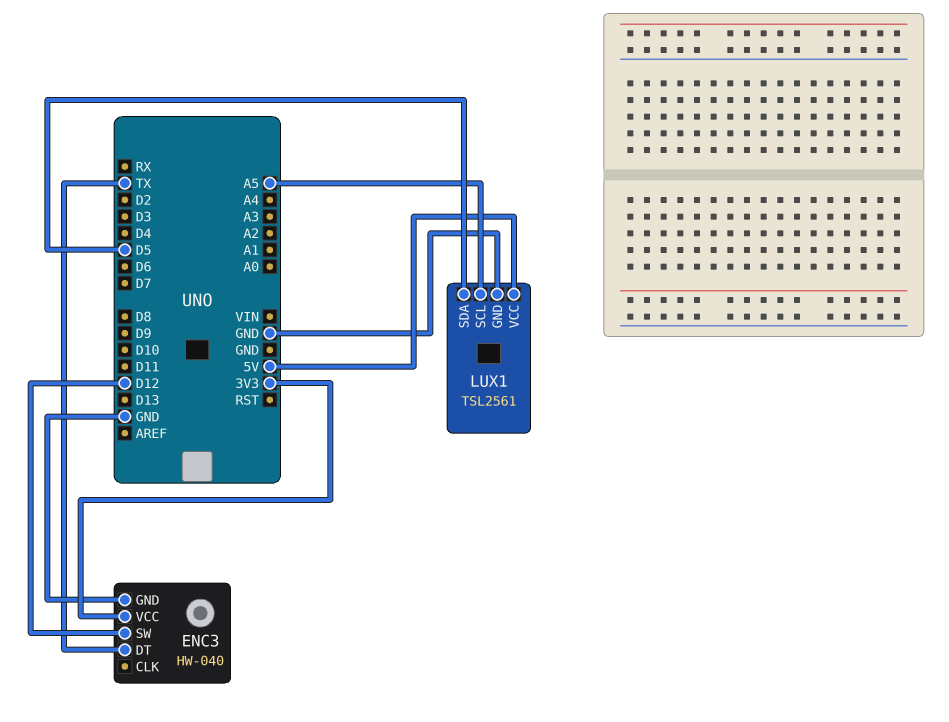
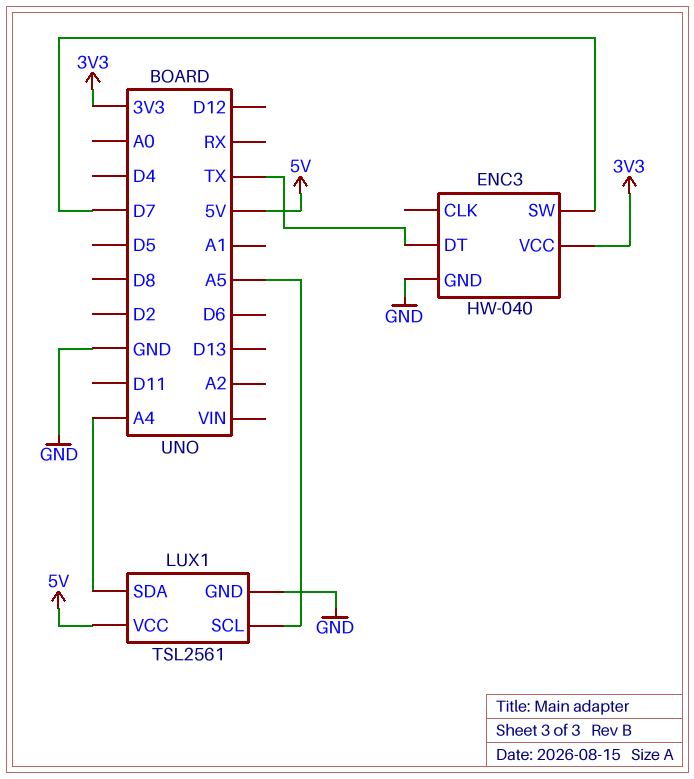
ENC3 pin SW: D12 -> D7
LUX1 pin SDA: D5 -> A4

